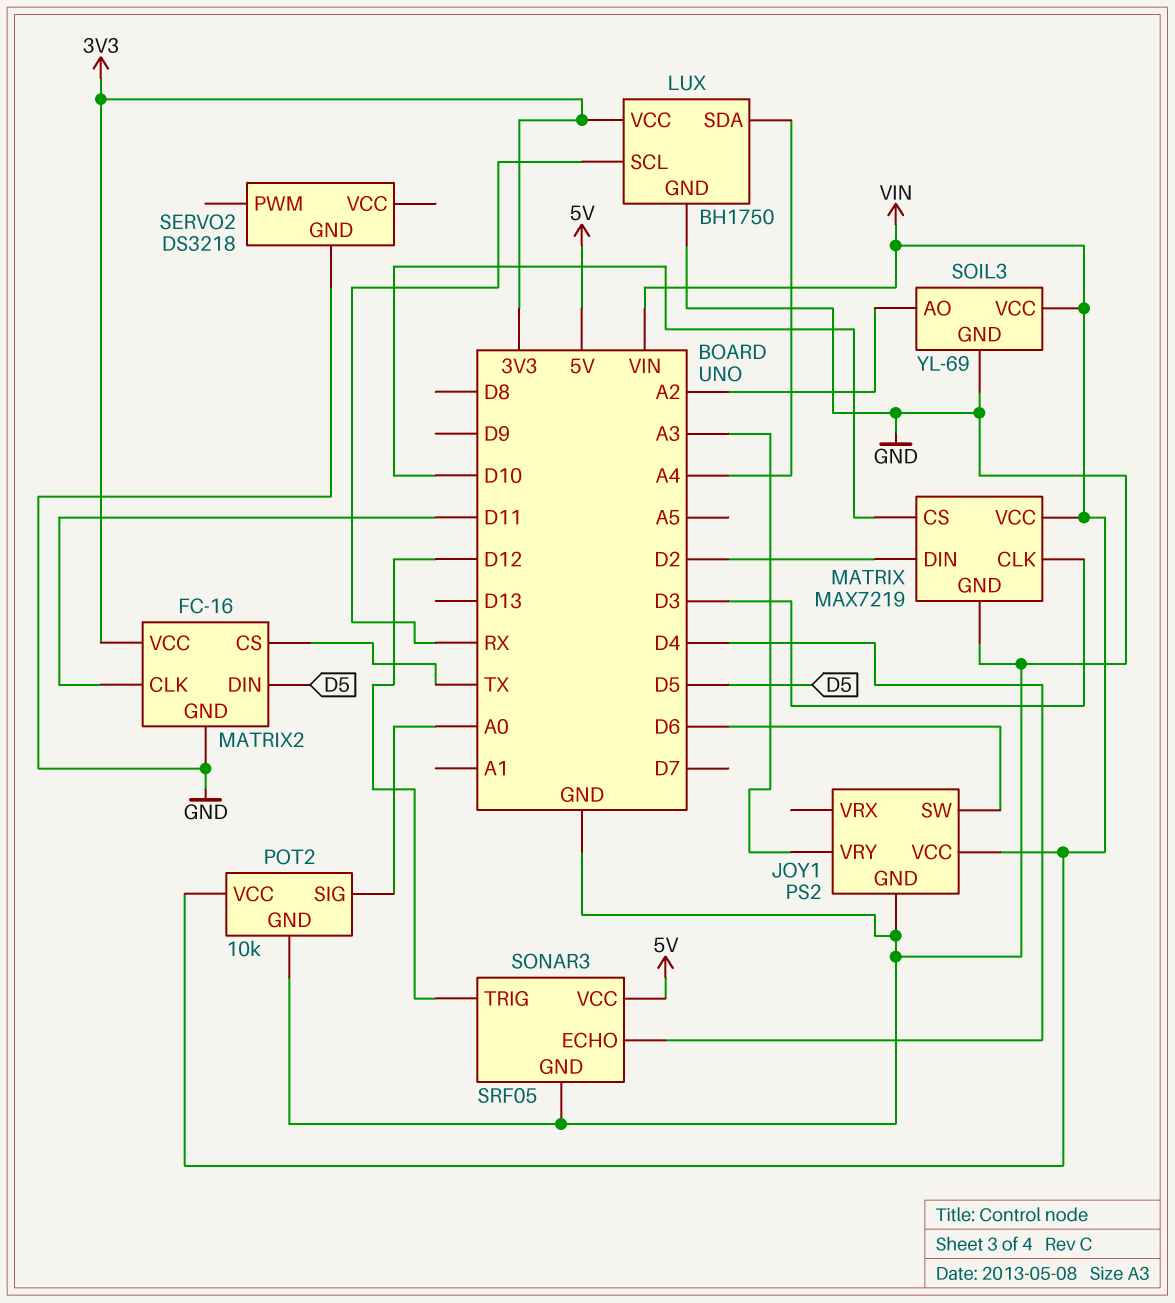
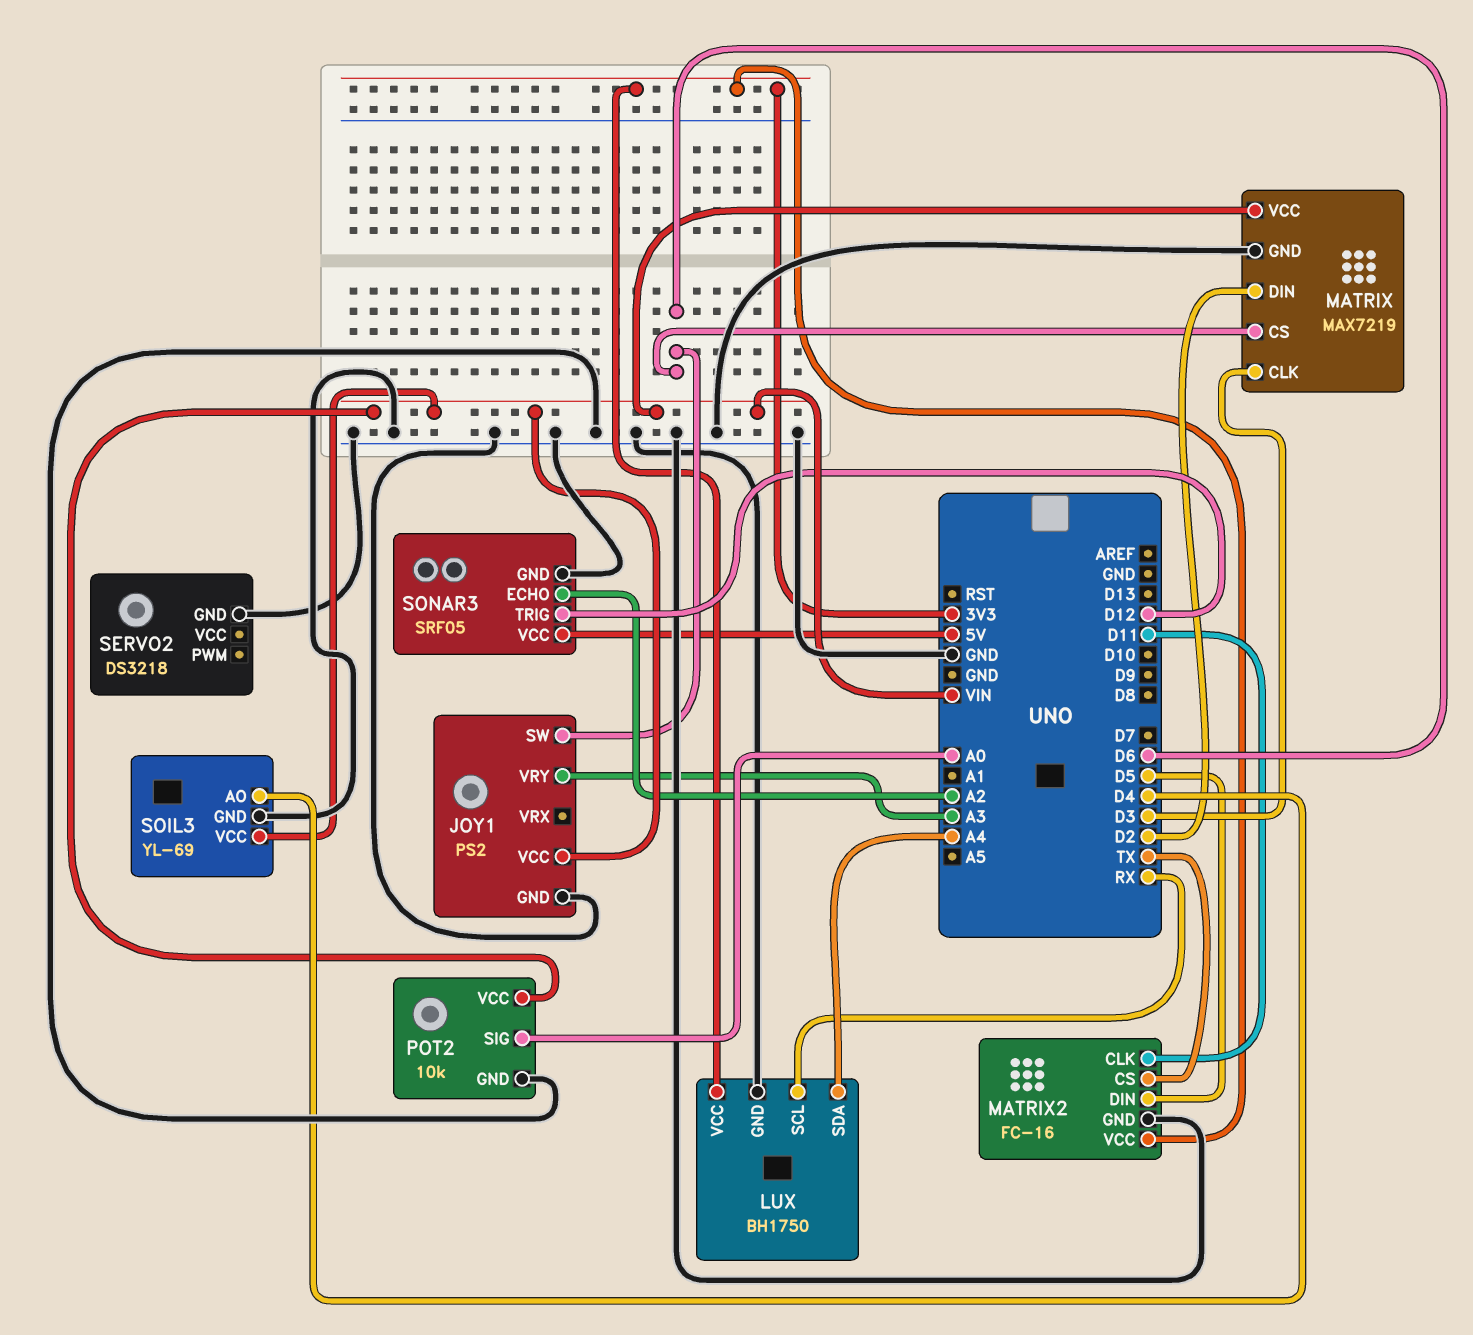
MATRIX pin CS: D10 -> D6
SOIL3 pin AO: A2 -> D4
SONAR3 pin ECHO: D4 -> A2

